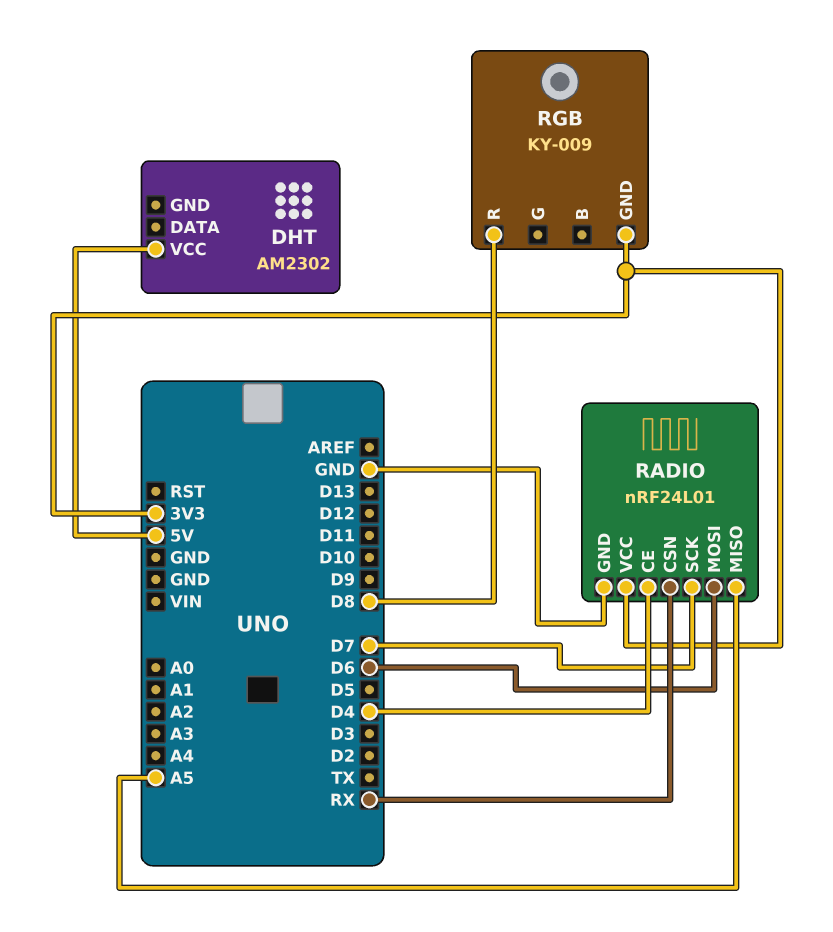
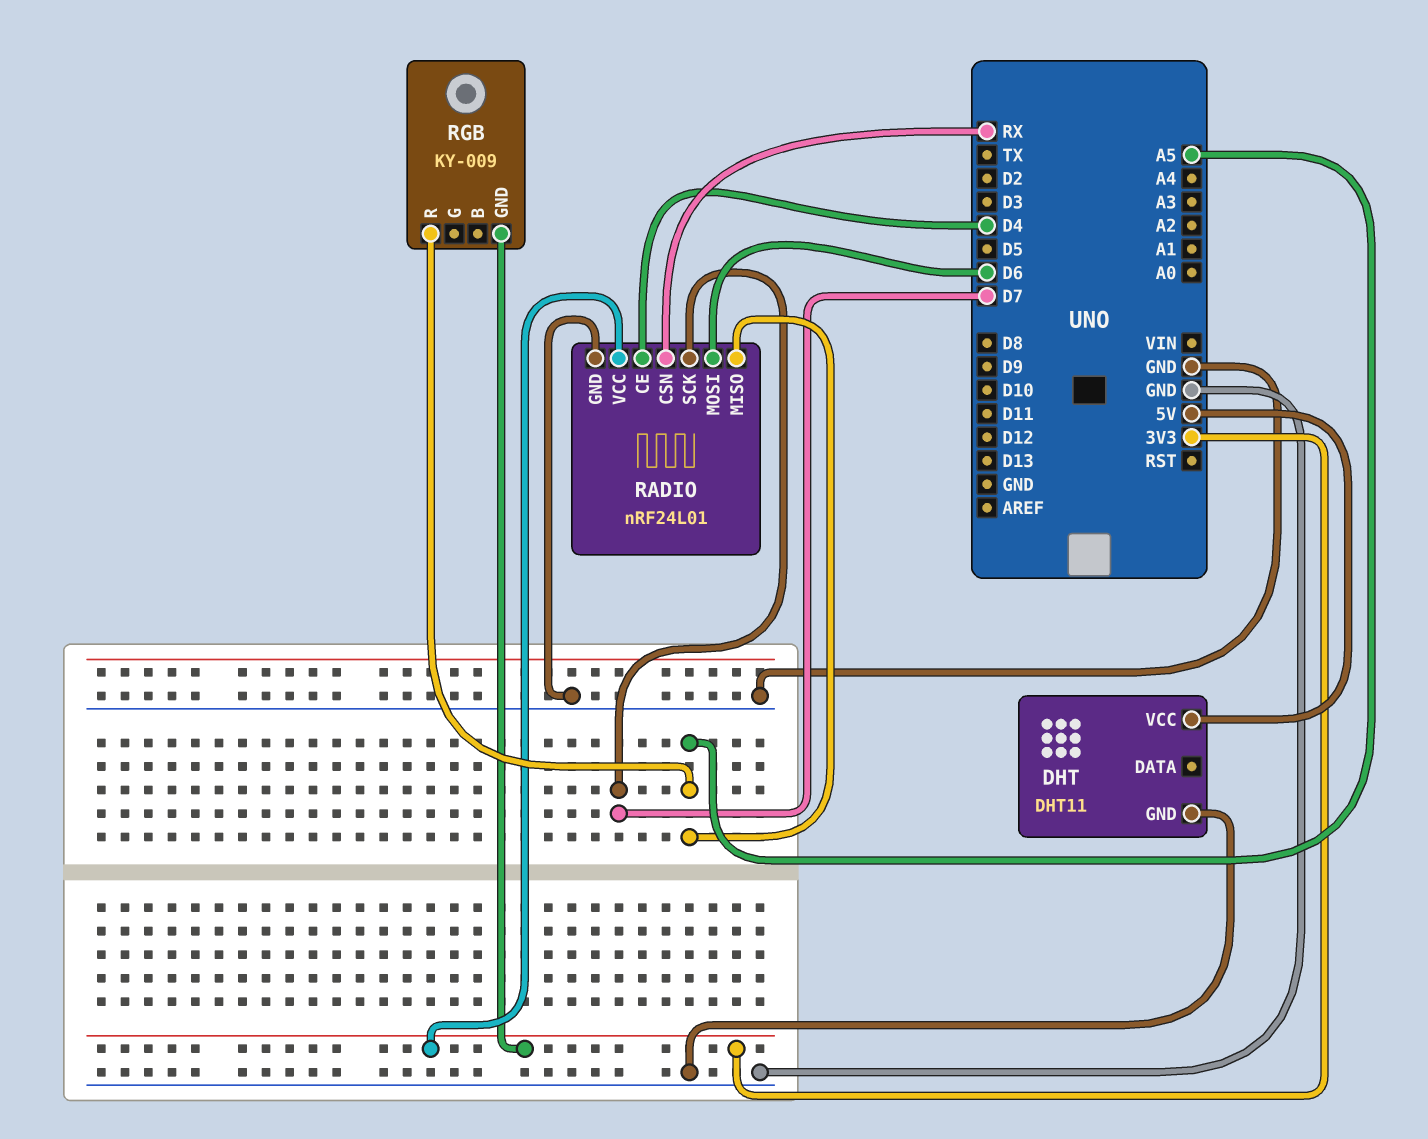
DHT: AM2302 -> DHT11
DHT pin GND: none -> GND
RGB pin R: D8 -> A5

